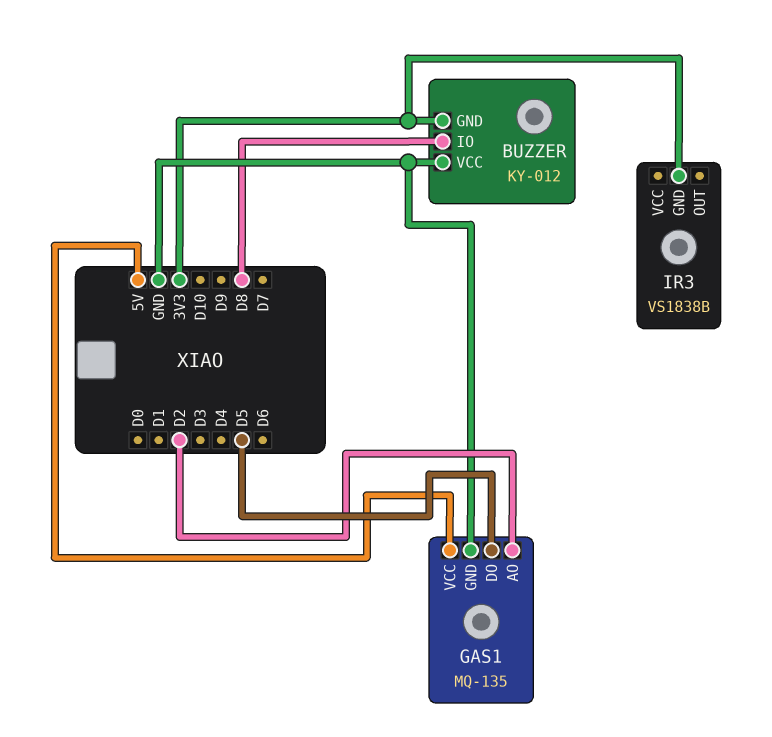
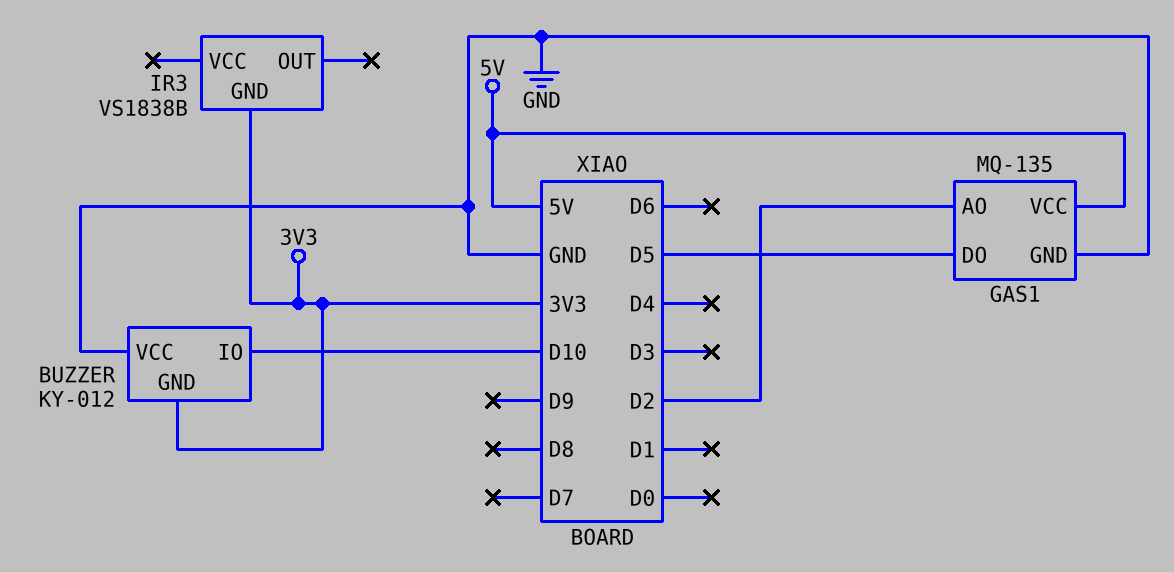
BUZZER pin IO: D8 -> D10

